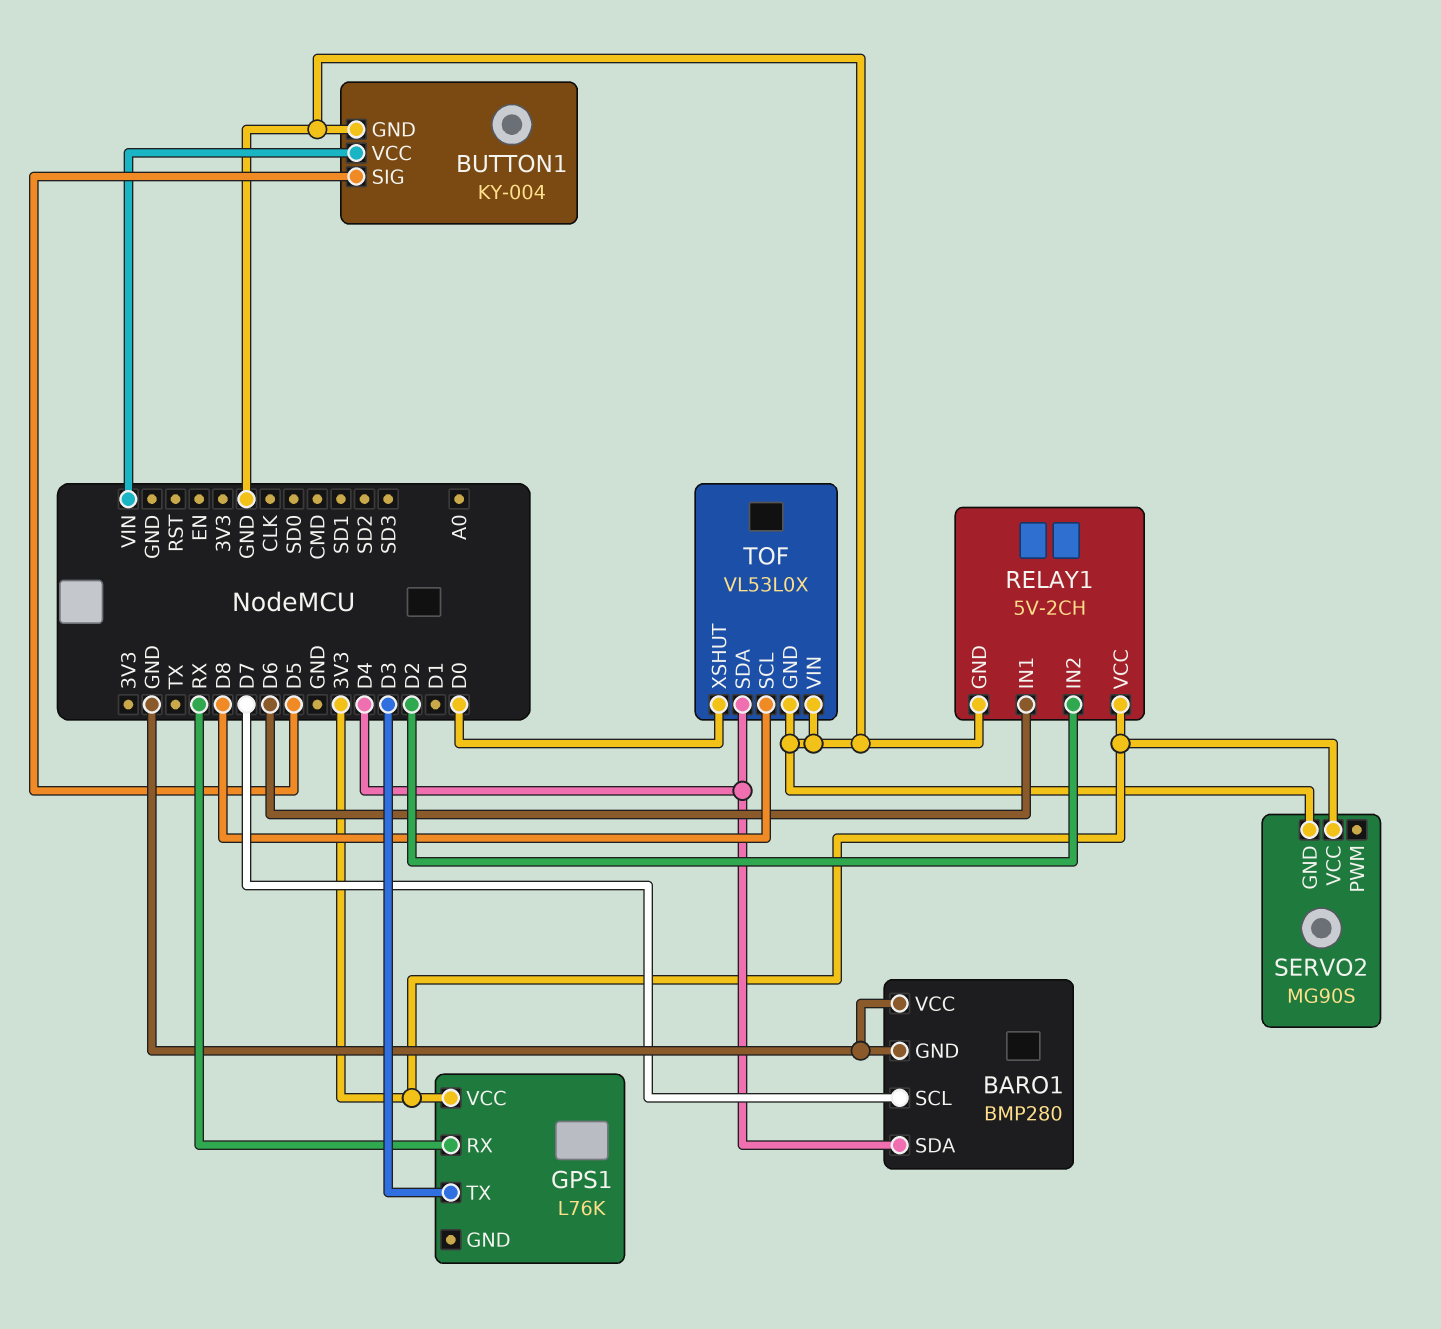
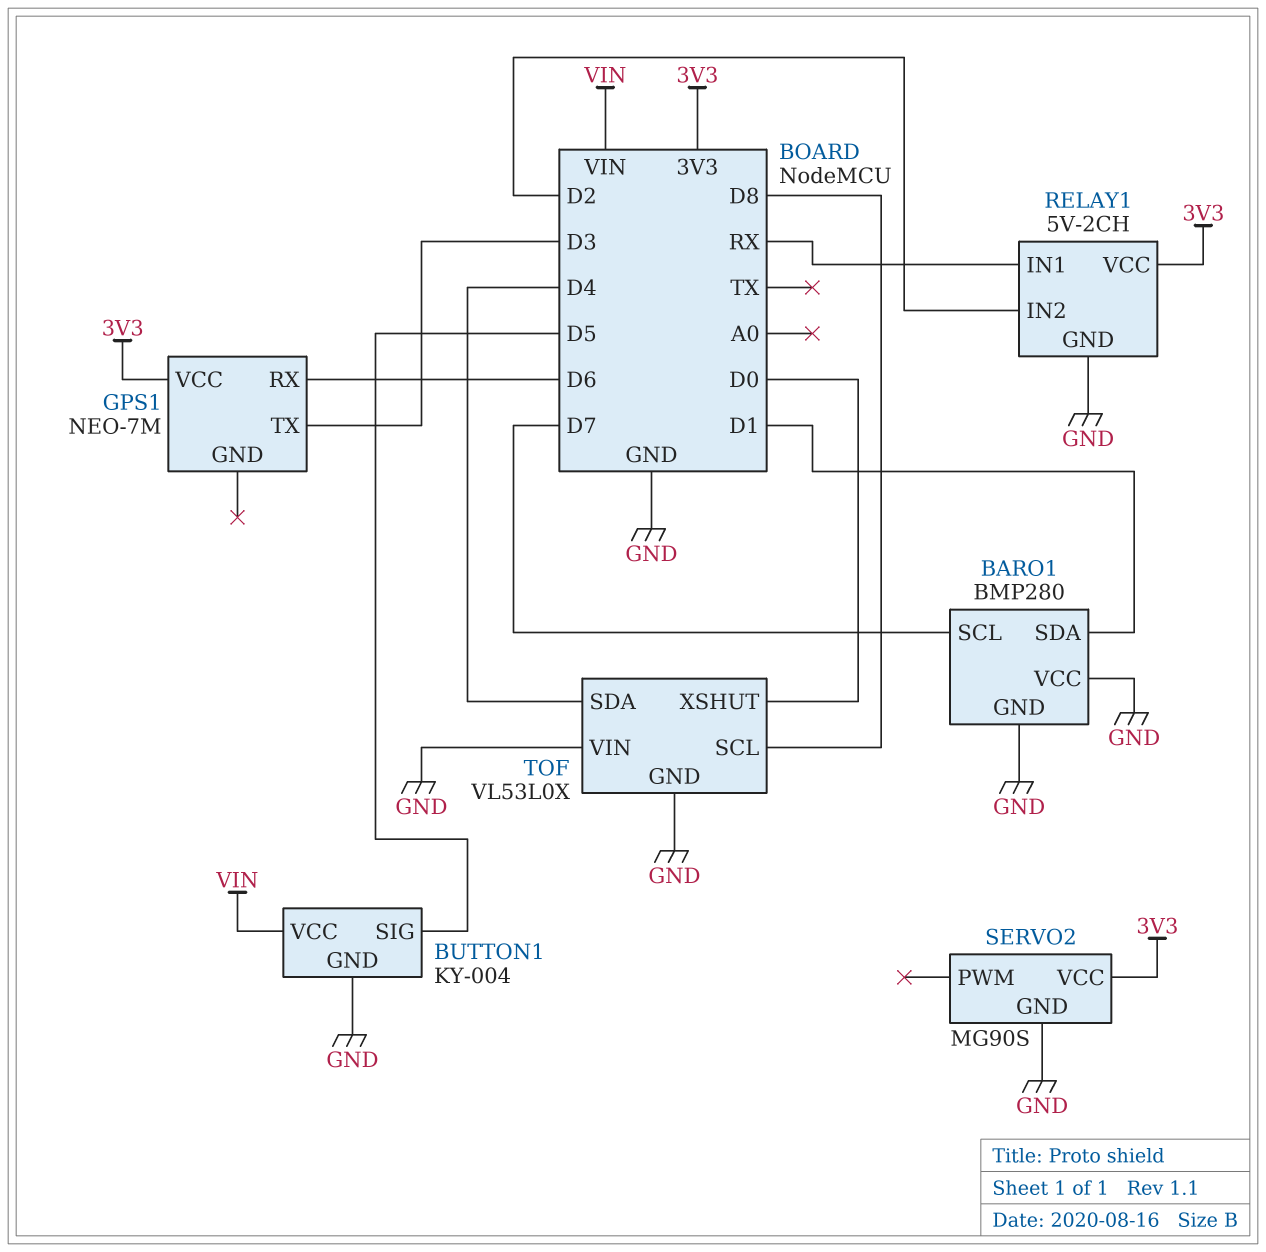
BARO1 pin SDA: D4 -> D1
GPS1: L76K -> NEO-7M
GPS1 pin RX: RX -> D6
RELAY1 pin IN1: D6 -> RX

